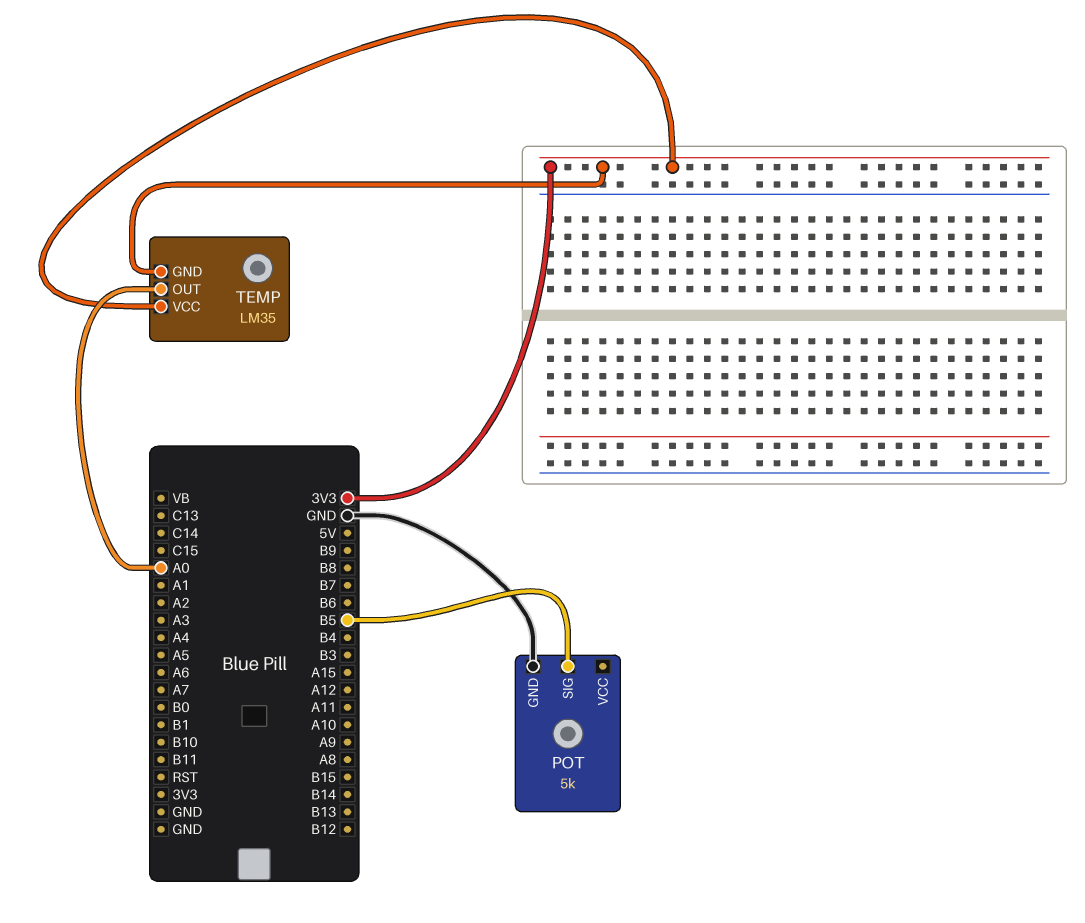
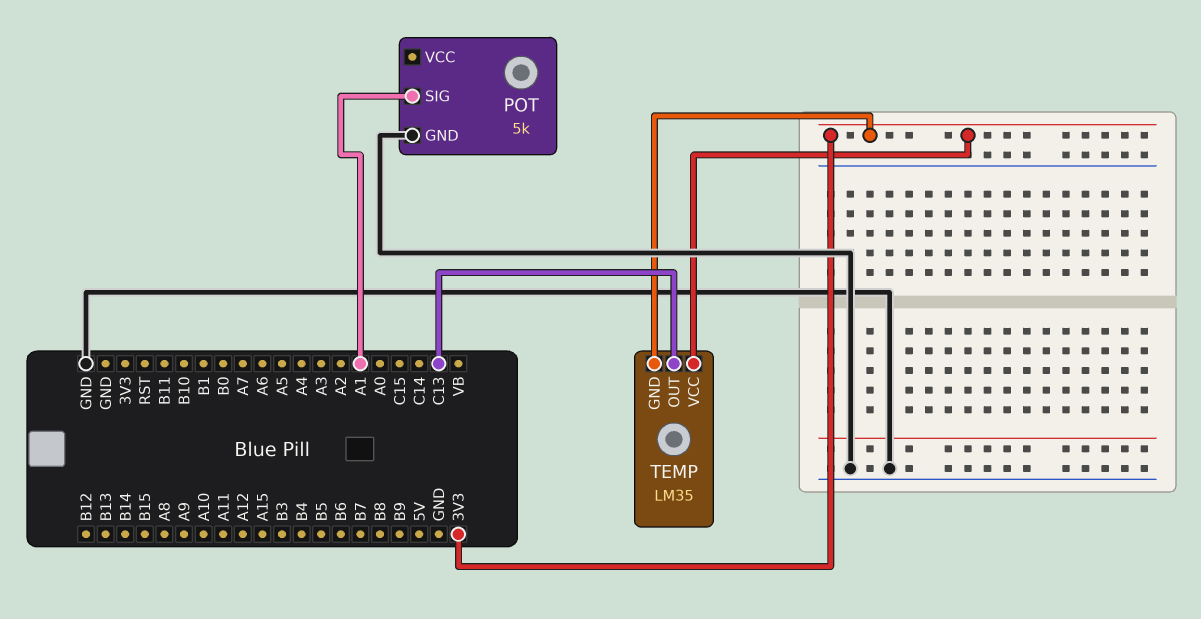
POT pin SIG: B5 -> A1
TEMP pin OUT: A0 -> C13

